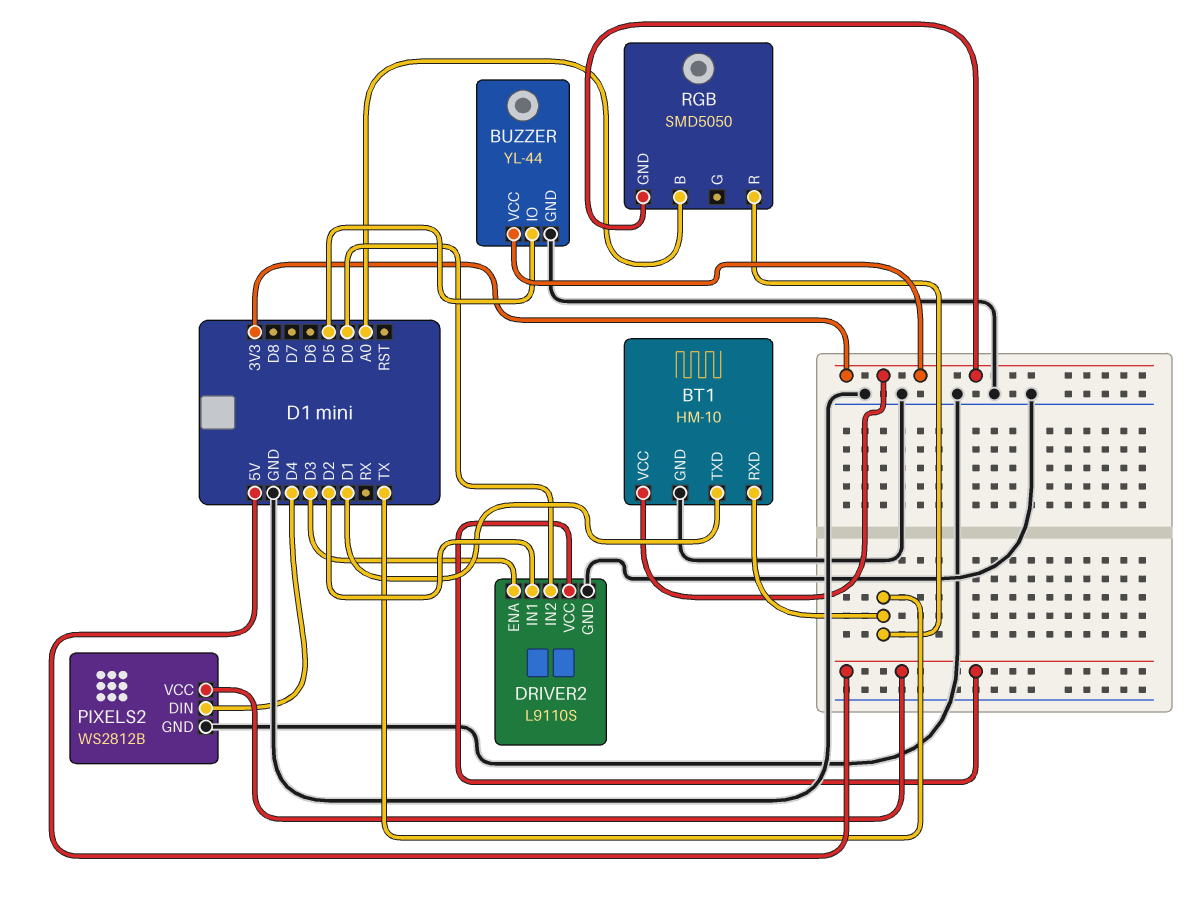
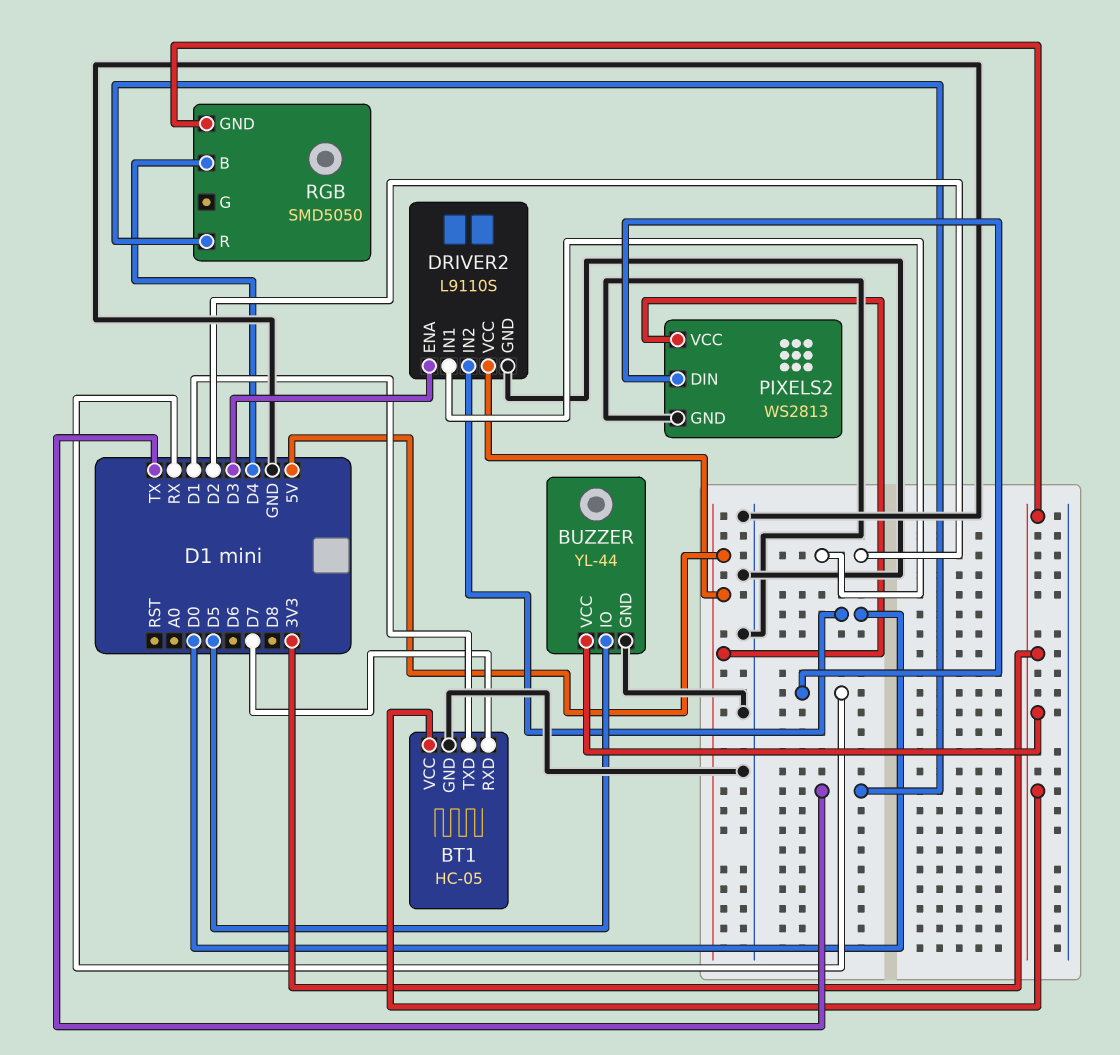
BT1: HM-10 -> HC-05
BT1 pin RXD: TX -> D7
PIXELS2: WS2812B -> WS2813
PIXELS2 pin DIN: D4 -> RX
RGB pin B: A0 -> D4

